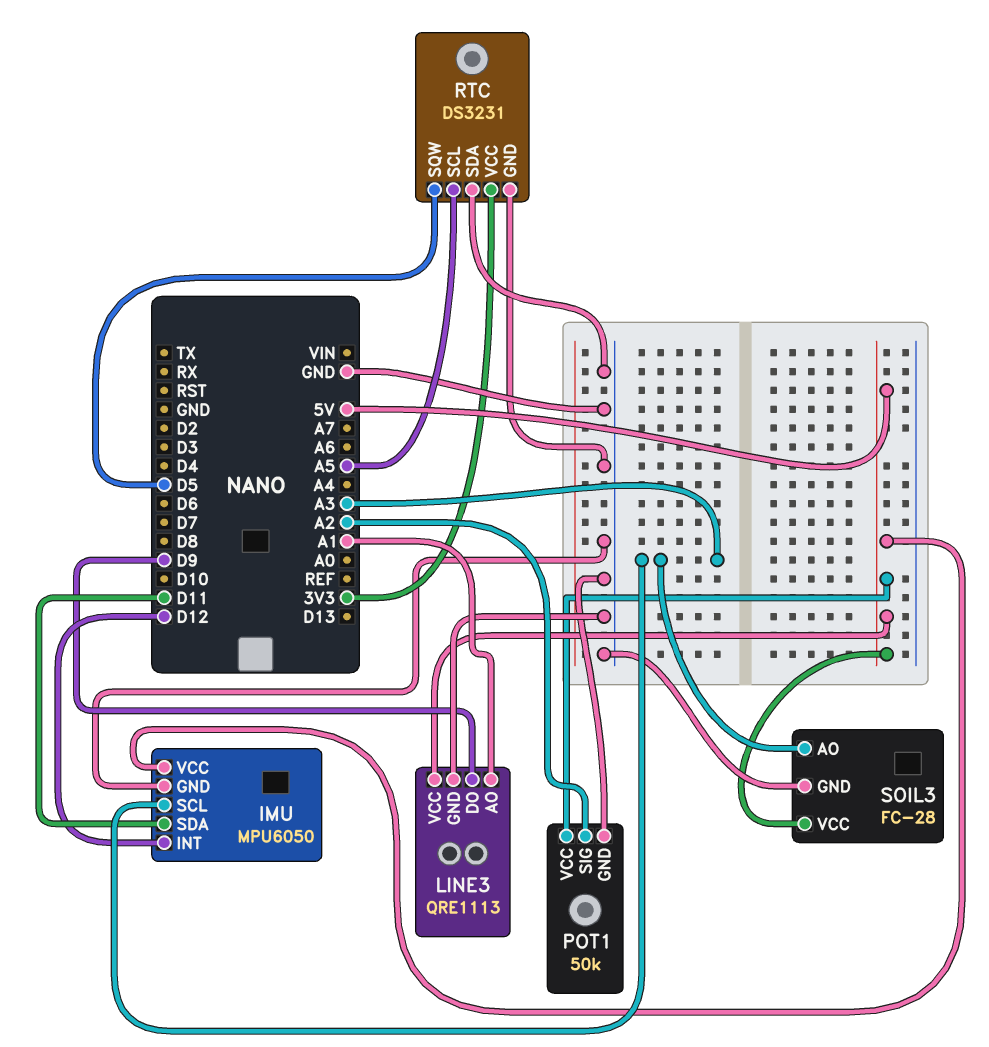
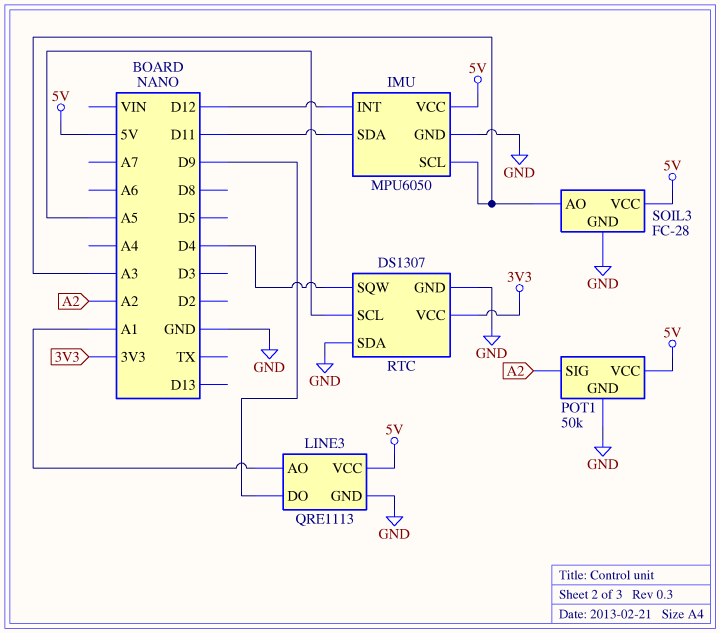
RTC: DS3231 -> DS1307
RTC pin SQW: D5 -> D4

